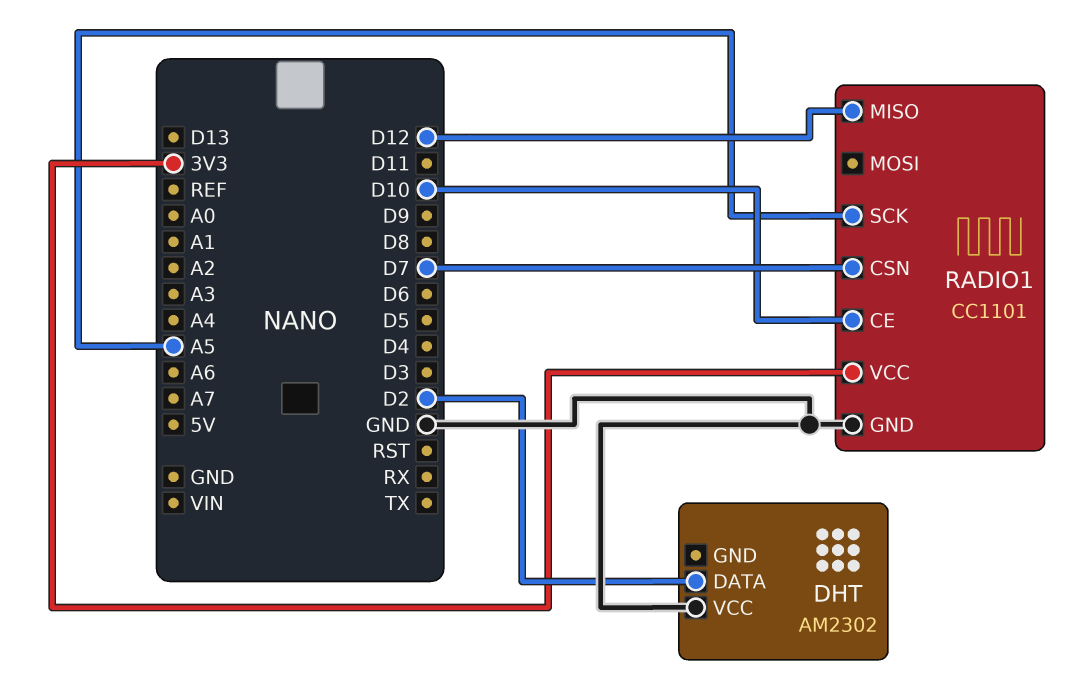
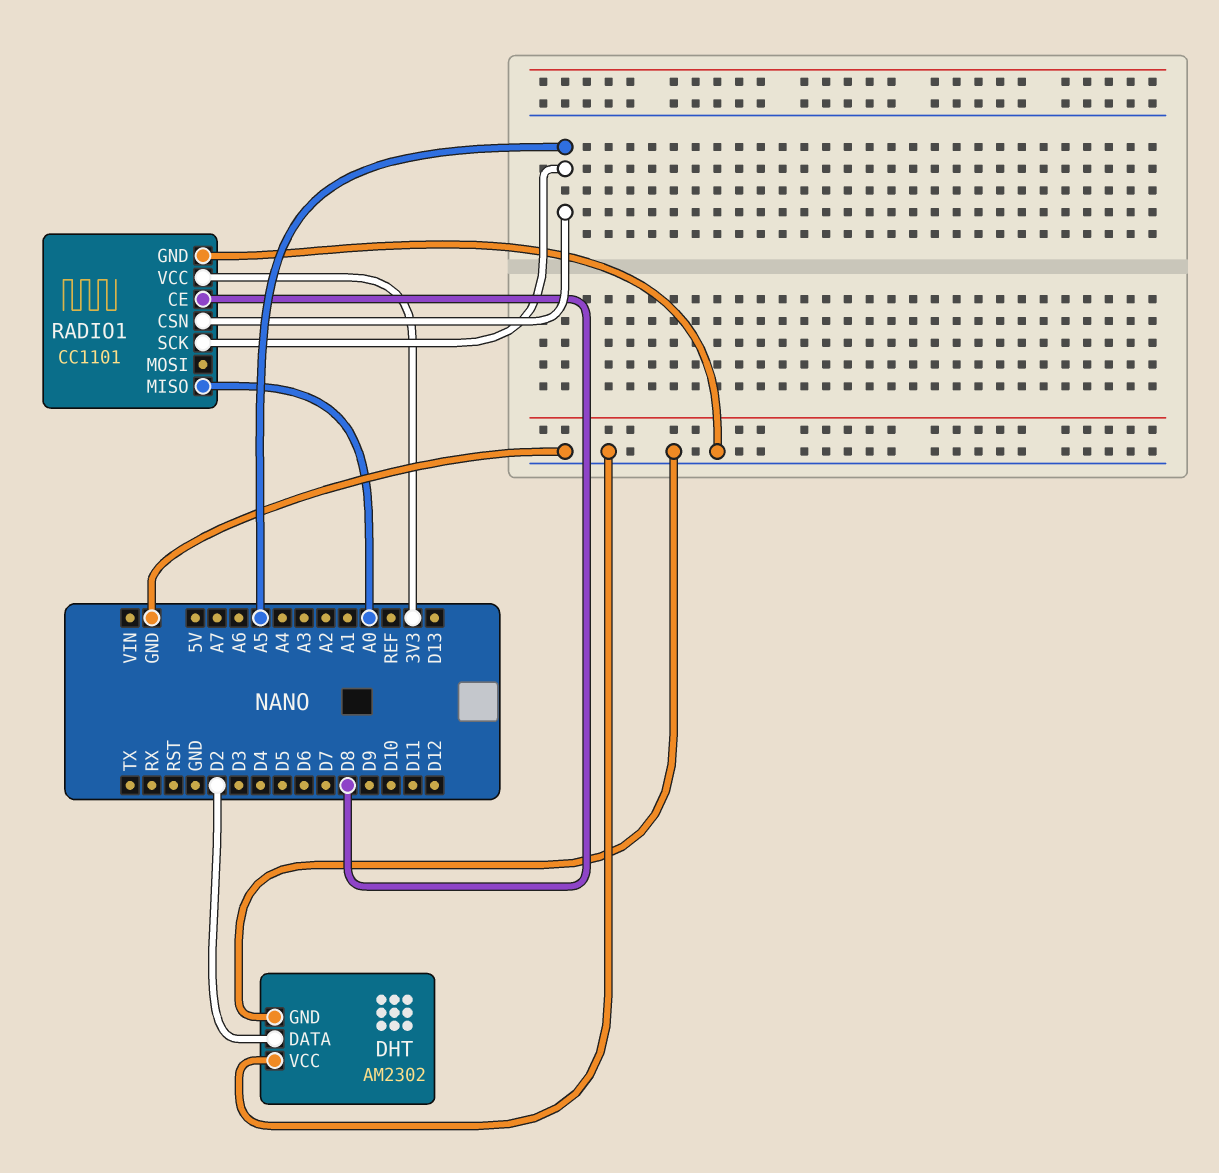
DHT pin GND: none -> GND
RADIO1 pin CE: D10 -> D8
RADIO1 pin CSN: D7 -> A5
RADIO1 pin MISO: D12 -> A0

